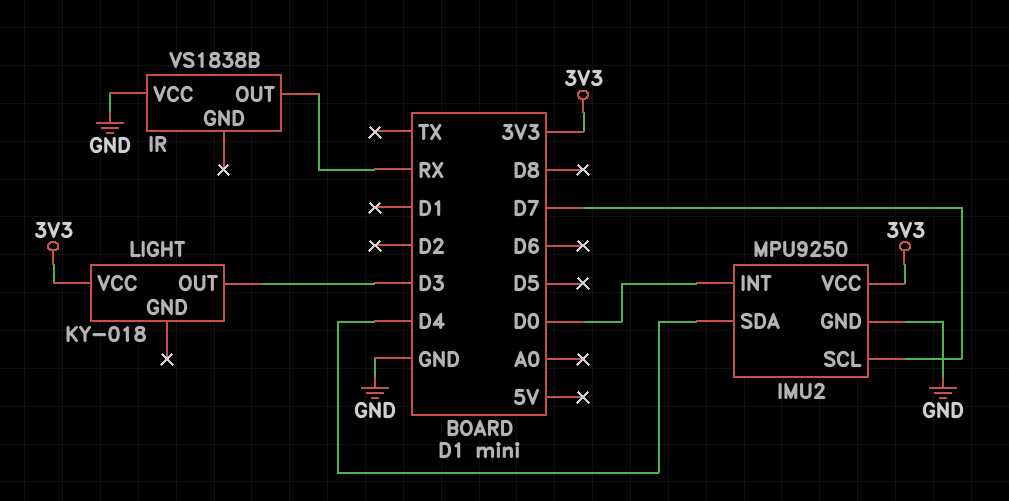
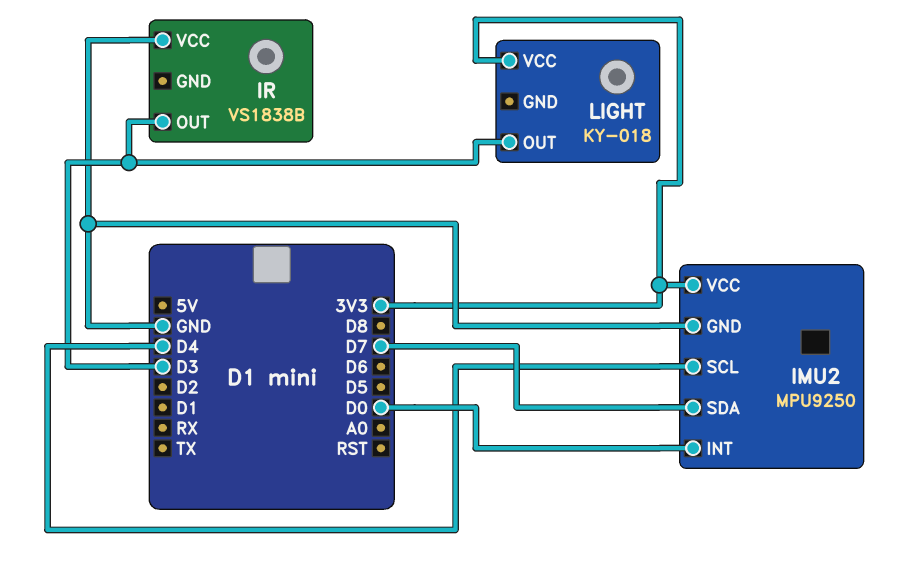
IMU2 pin SCL: D7 -> D4
IMU2 pin SDA: D4 -> D7
IR pin OUT: RX -> D3

